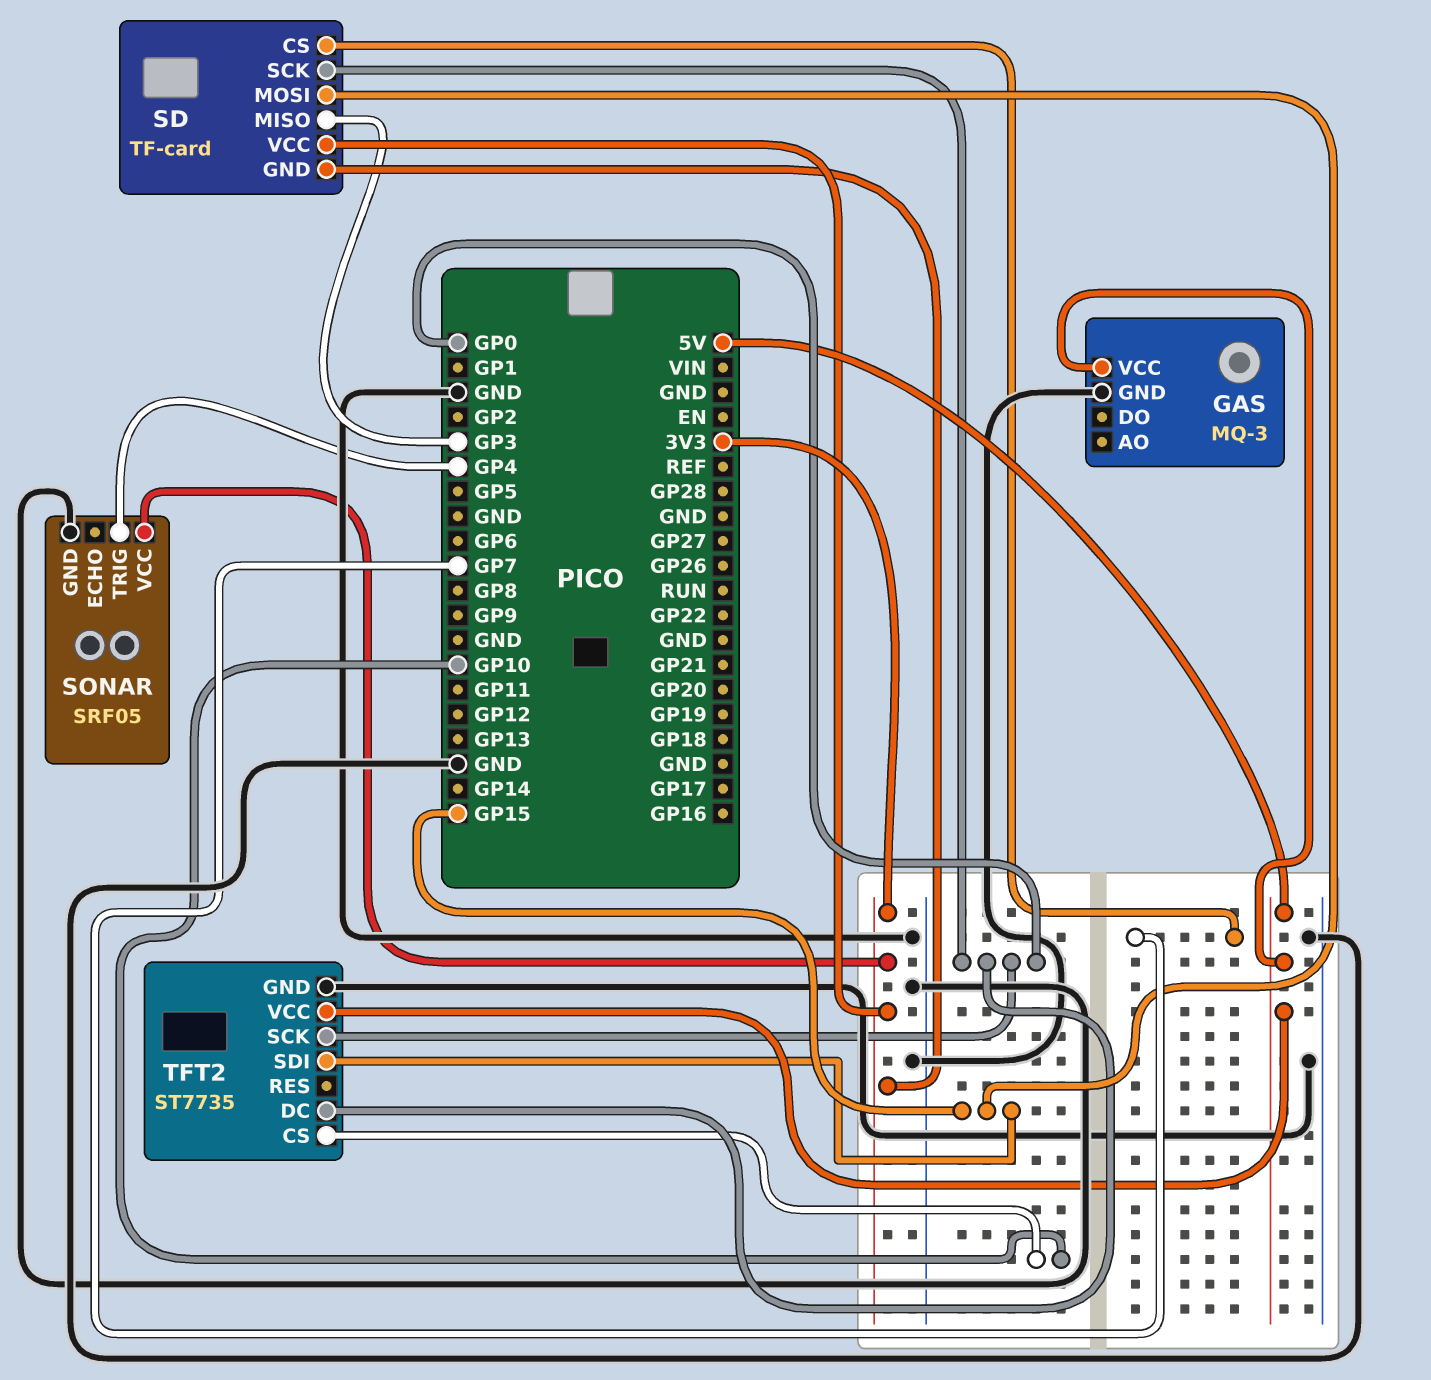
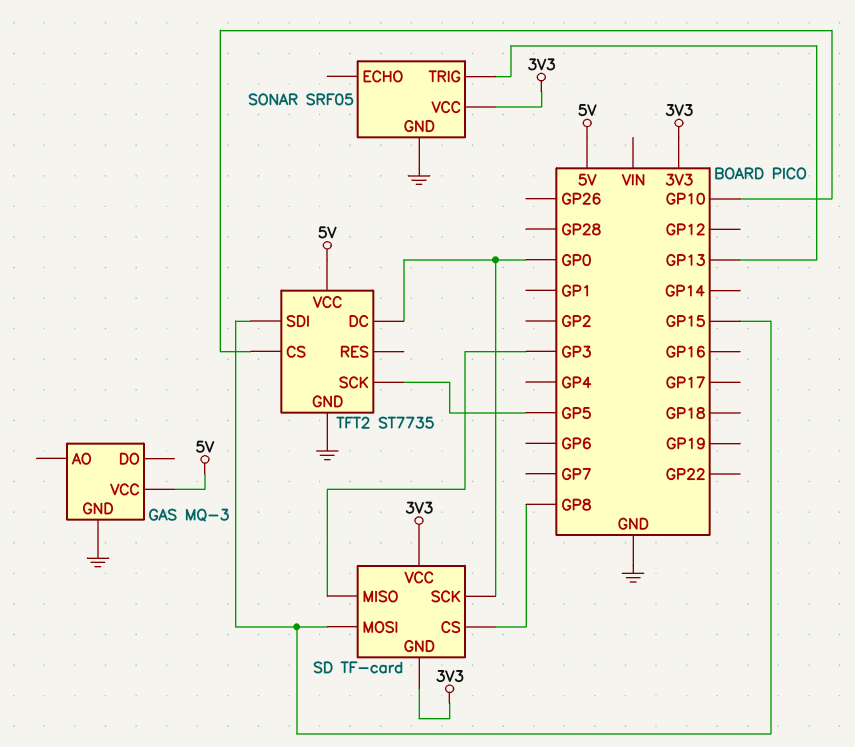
SD pin CS: GP7 -> GP8
SONAR pin TRIG: GP4 -> GP13
TFT2 pin SCK: GP0 -> GP5

